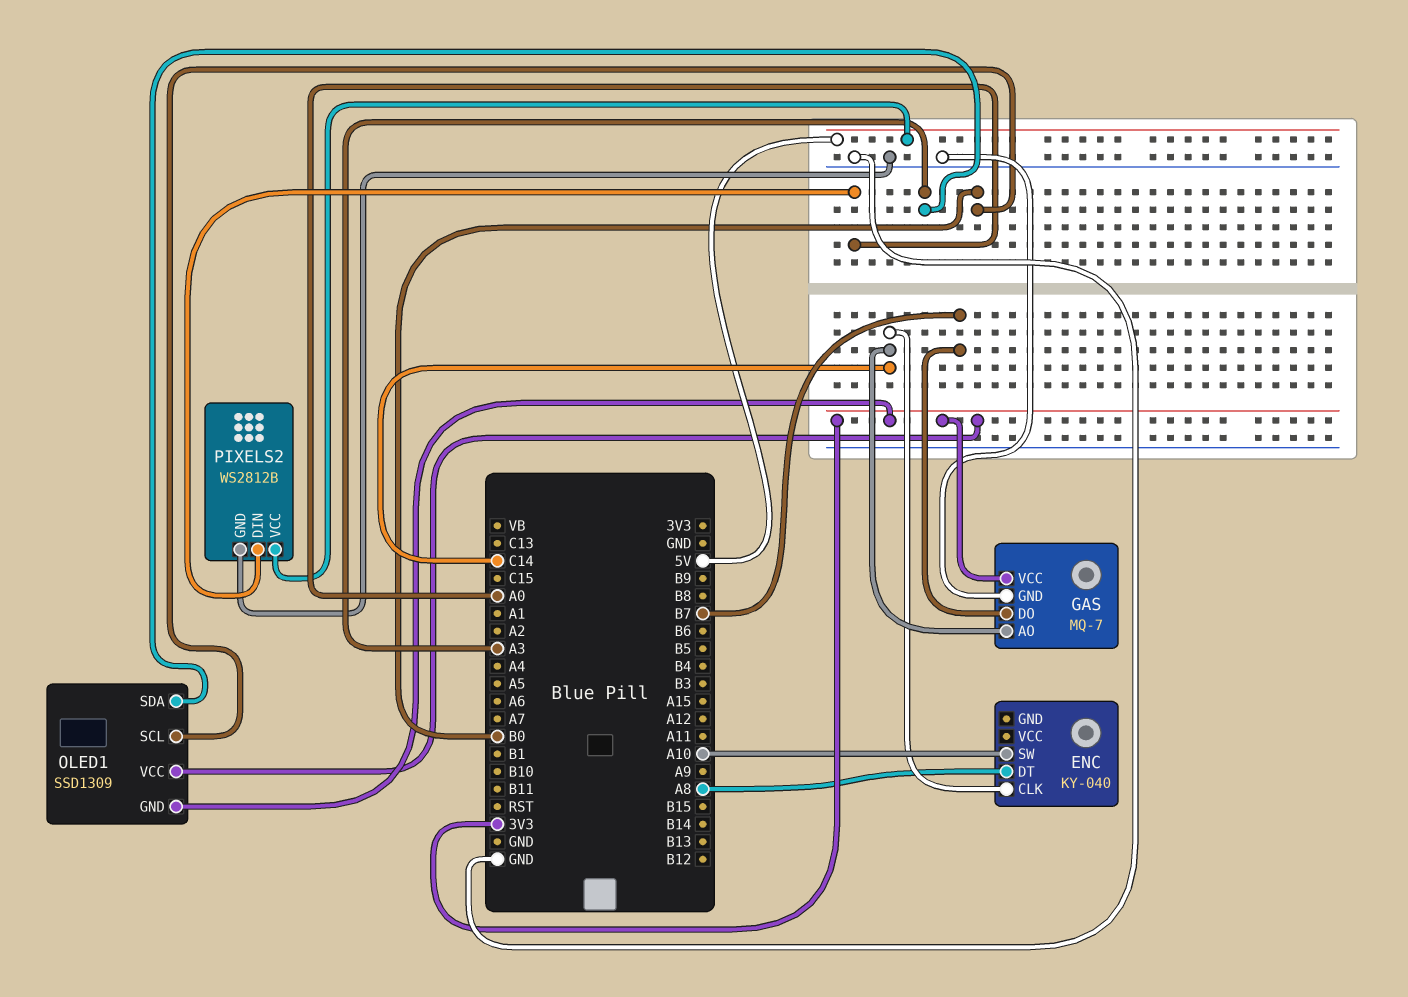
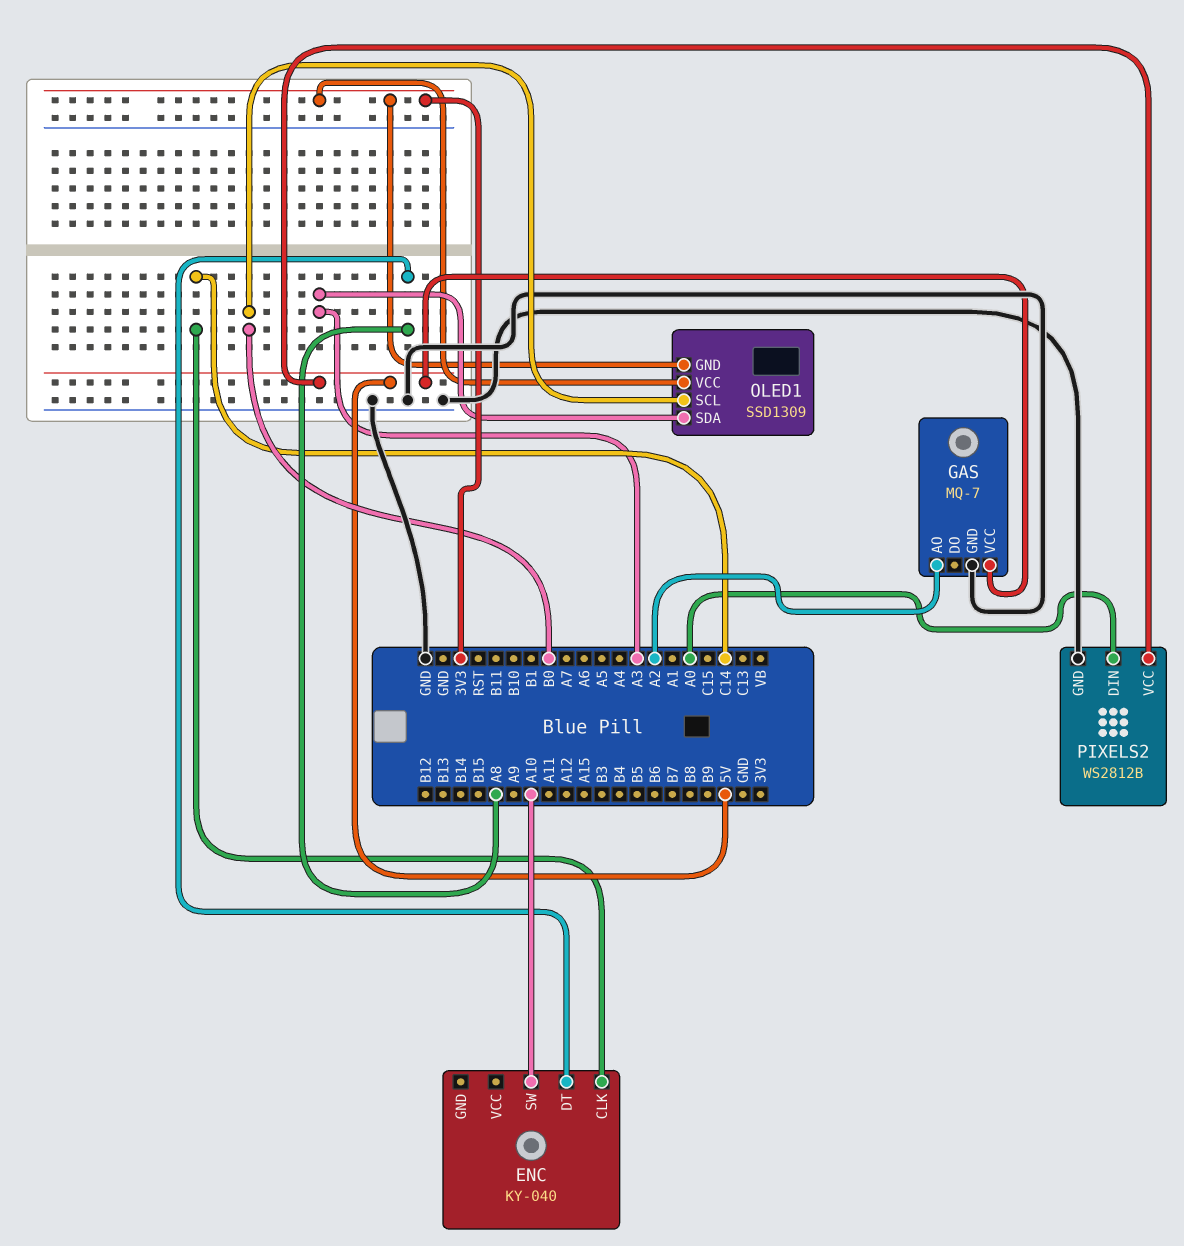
GAS pin AO: C14 -> A2
GAS pin DO: B7 -> none
GAS pin VCC: 3V3 -> 5V

